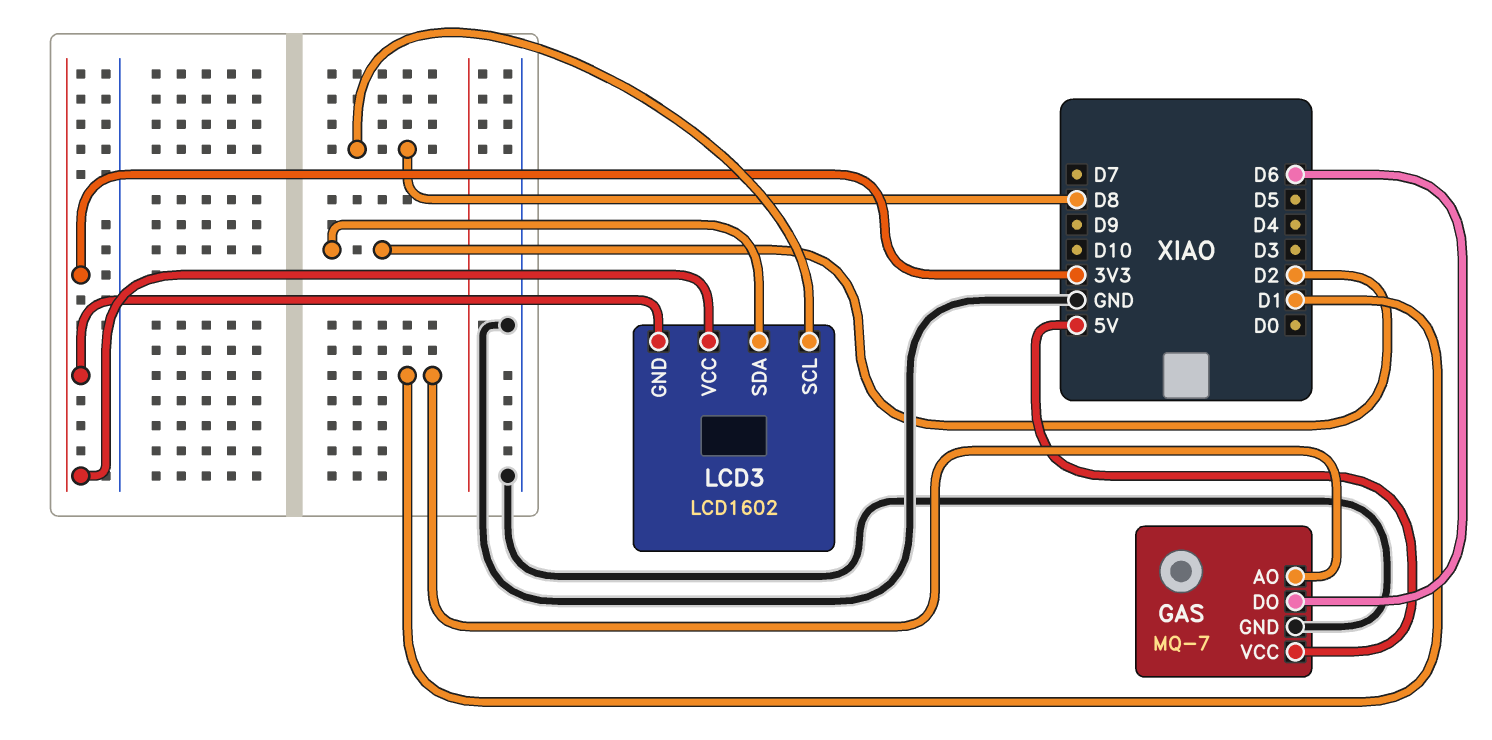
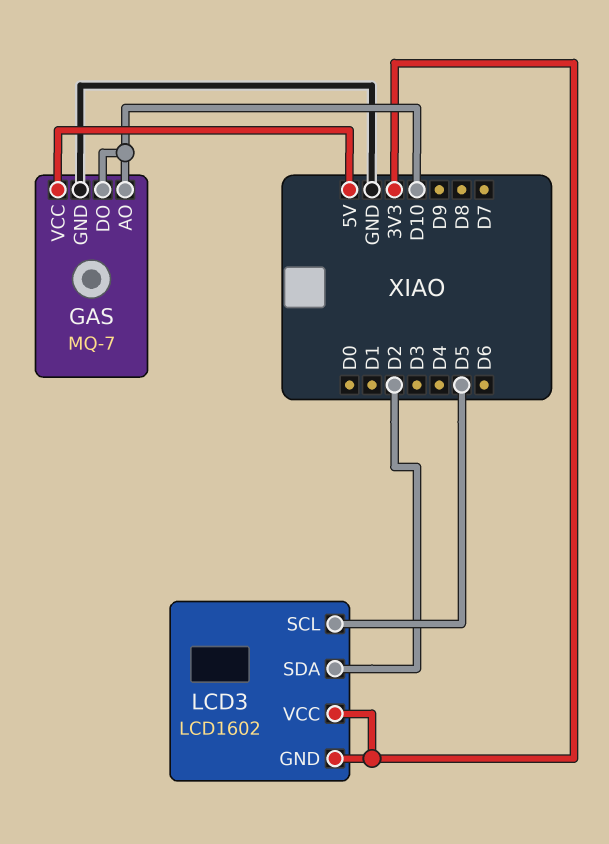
GAS pin AO: D1 -> D10
GAS pin DO: D6 -> D10
LCD3 pin SCL: D8 -> D5

